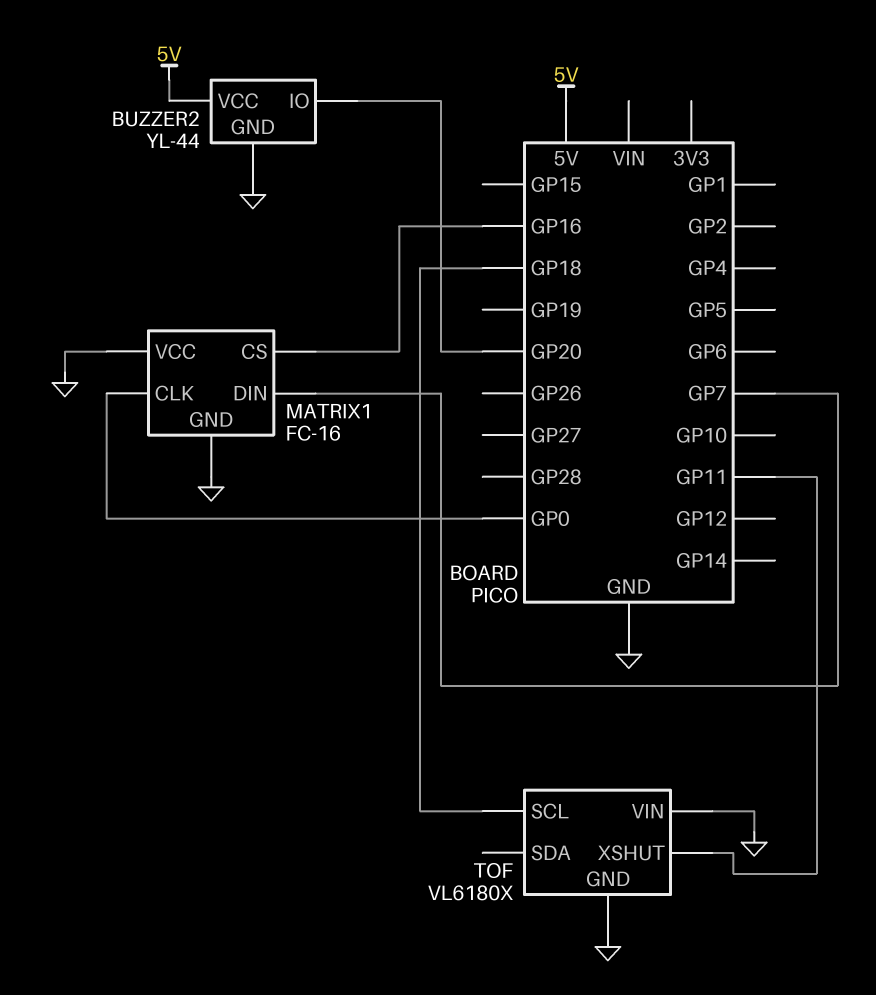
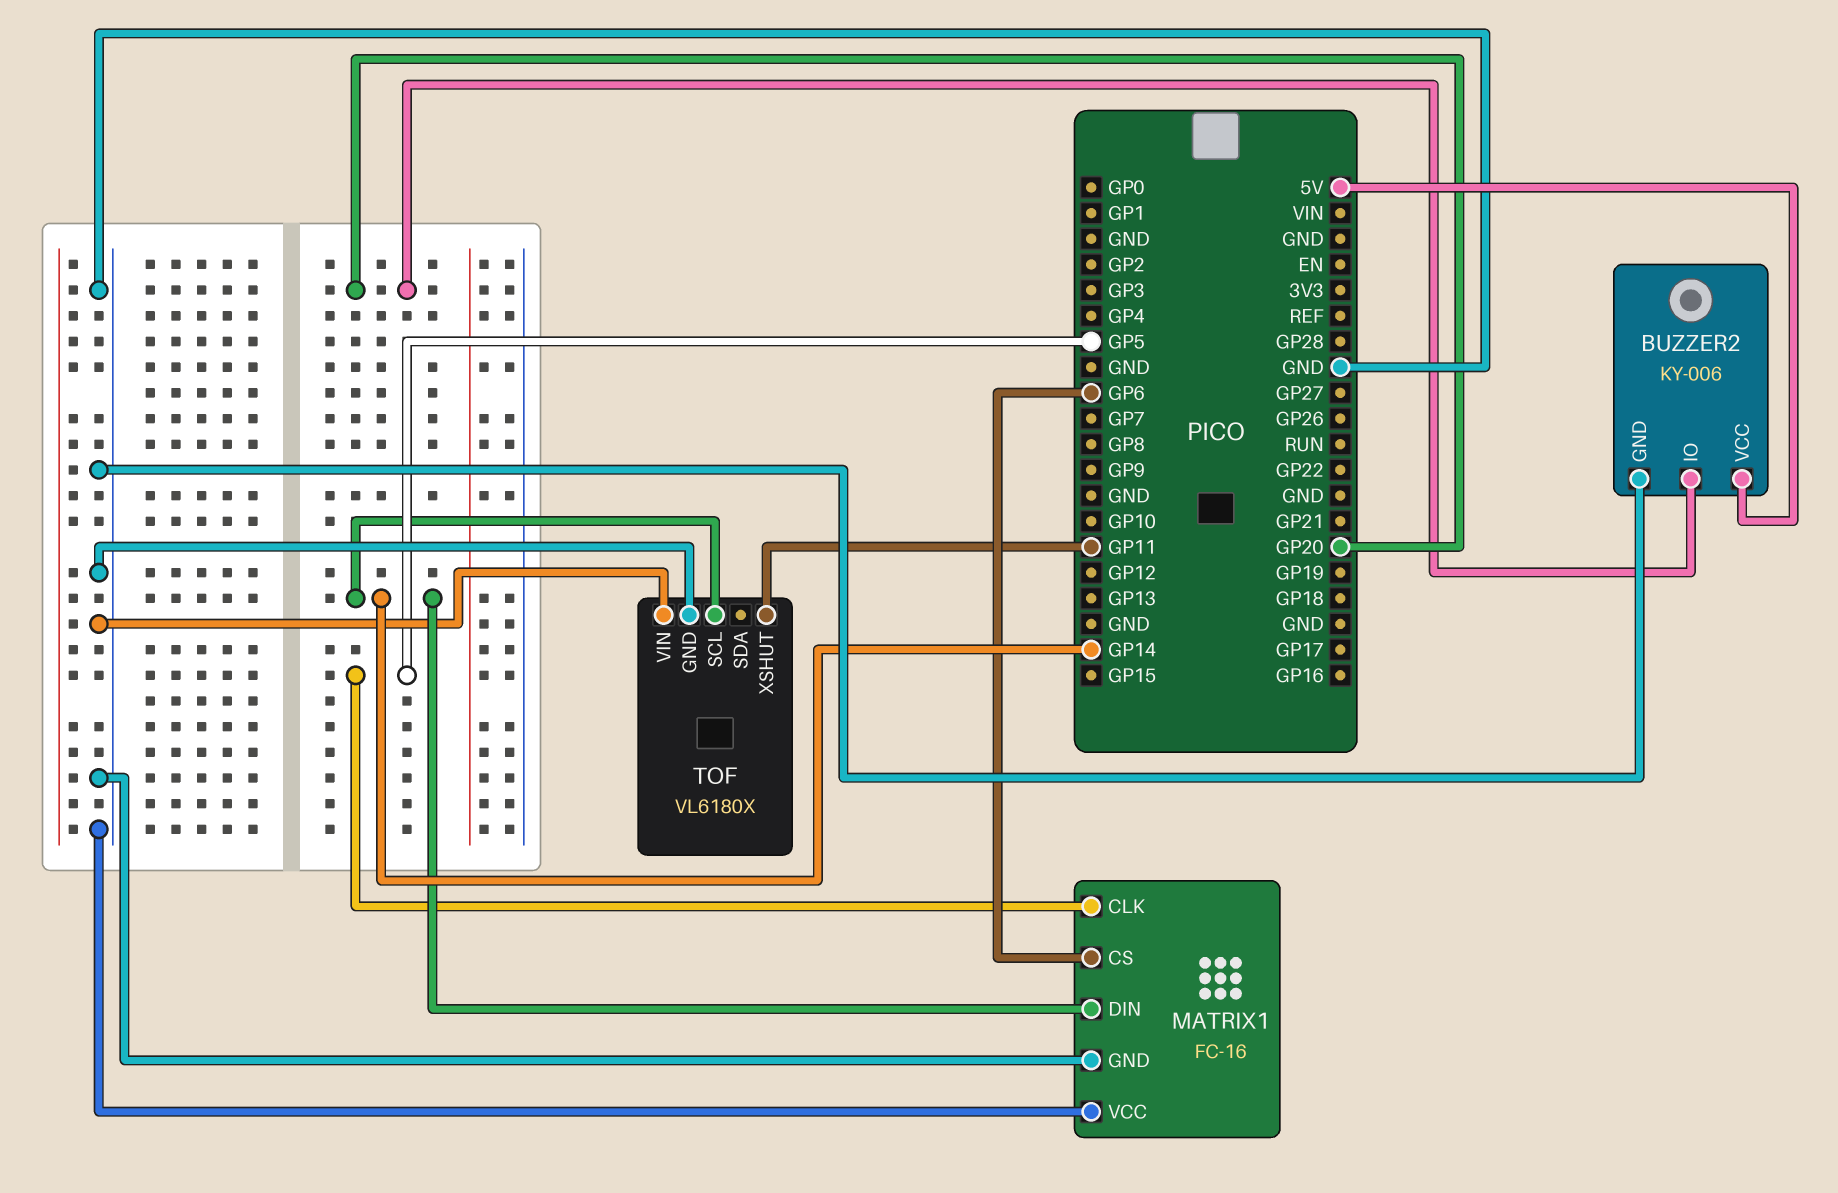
BUZZER2: YL-44 -> KY-006
MATRIX1 pin CLK: GP0 -> GP5
MATRIX1 pin CS: GP16 -> GP6
MATRIX1 pin DIN: GP7 -> GP14
TOF pin SCL: GP18 -> GP14

